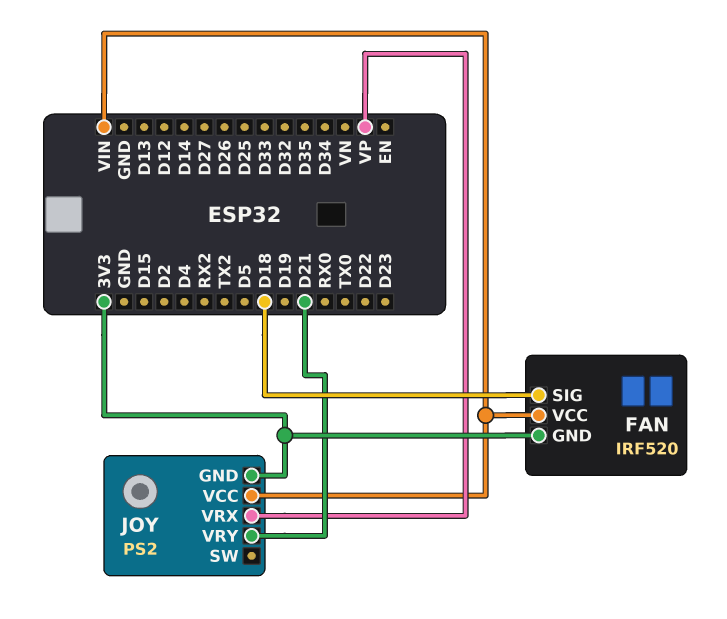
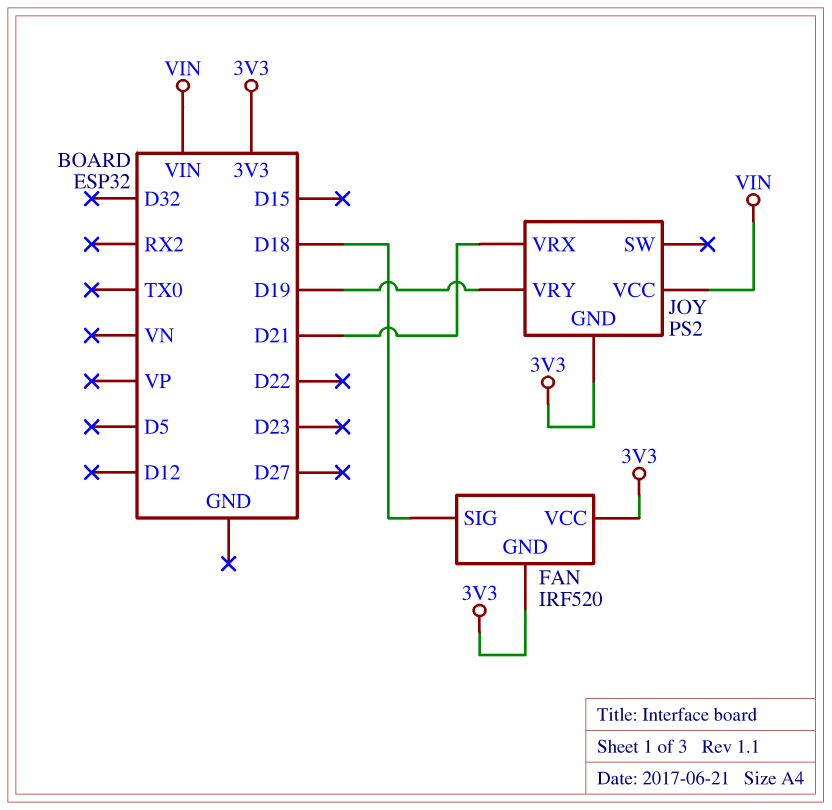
FAN pin VCC: VIN -> 3V3
JOY pin VRX: VP -> D21
JOY pin VRY: D21 -> D19

